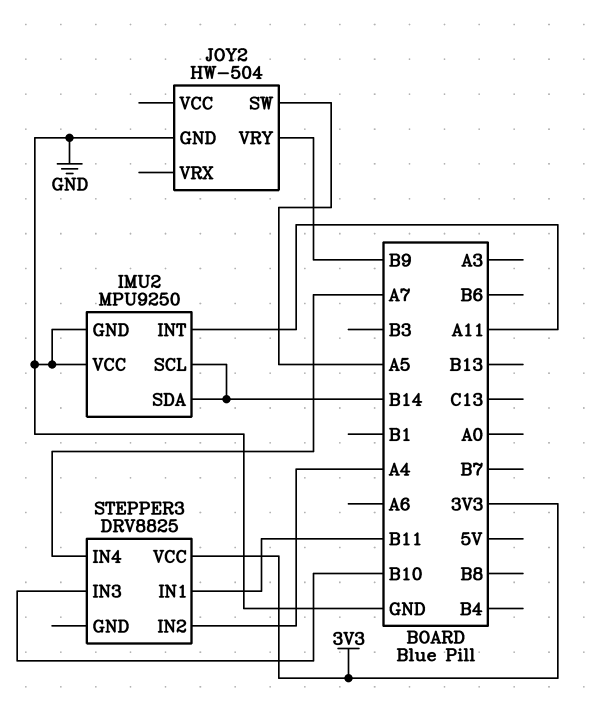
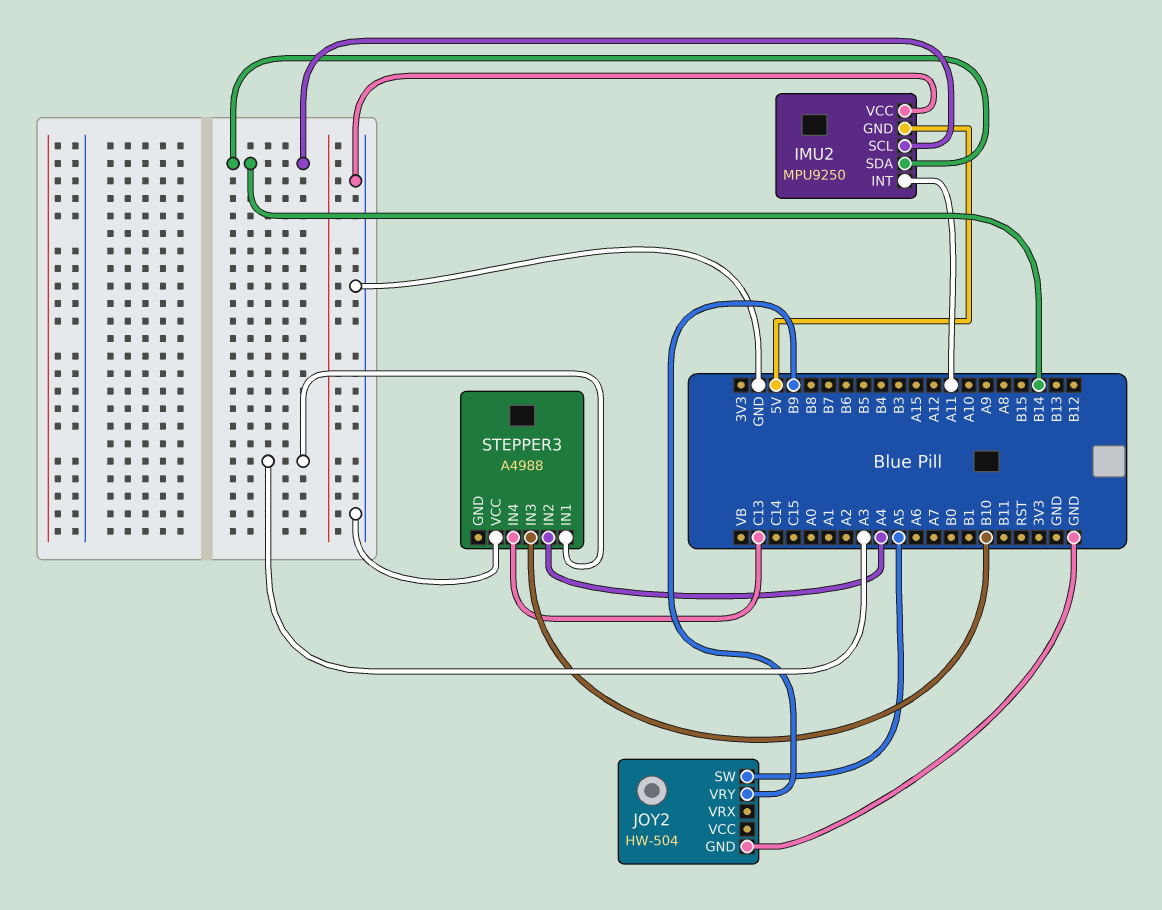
IMU2 pin GND: GND -> 5V
STEPPER3: DRV8825 -> A4988
STEPPER3 pin IN1: B11 -> A3
STEPPER3 pin IN4: A7 -> C13
STEPPER3 pin VCC: 3V3 -> GND

